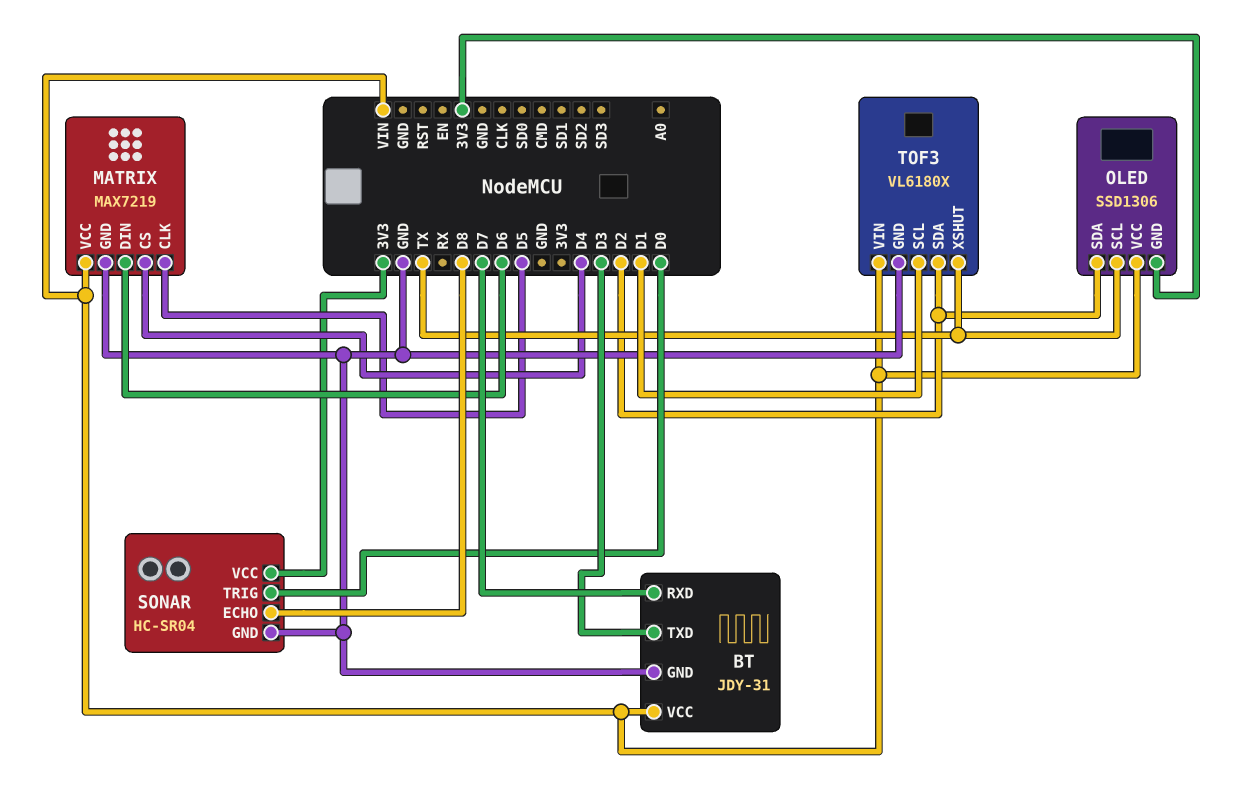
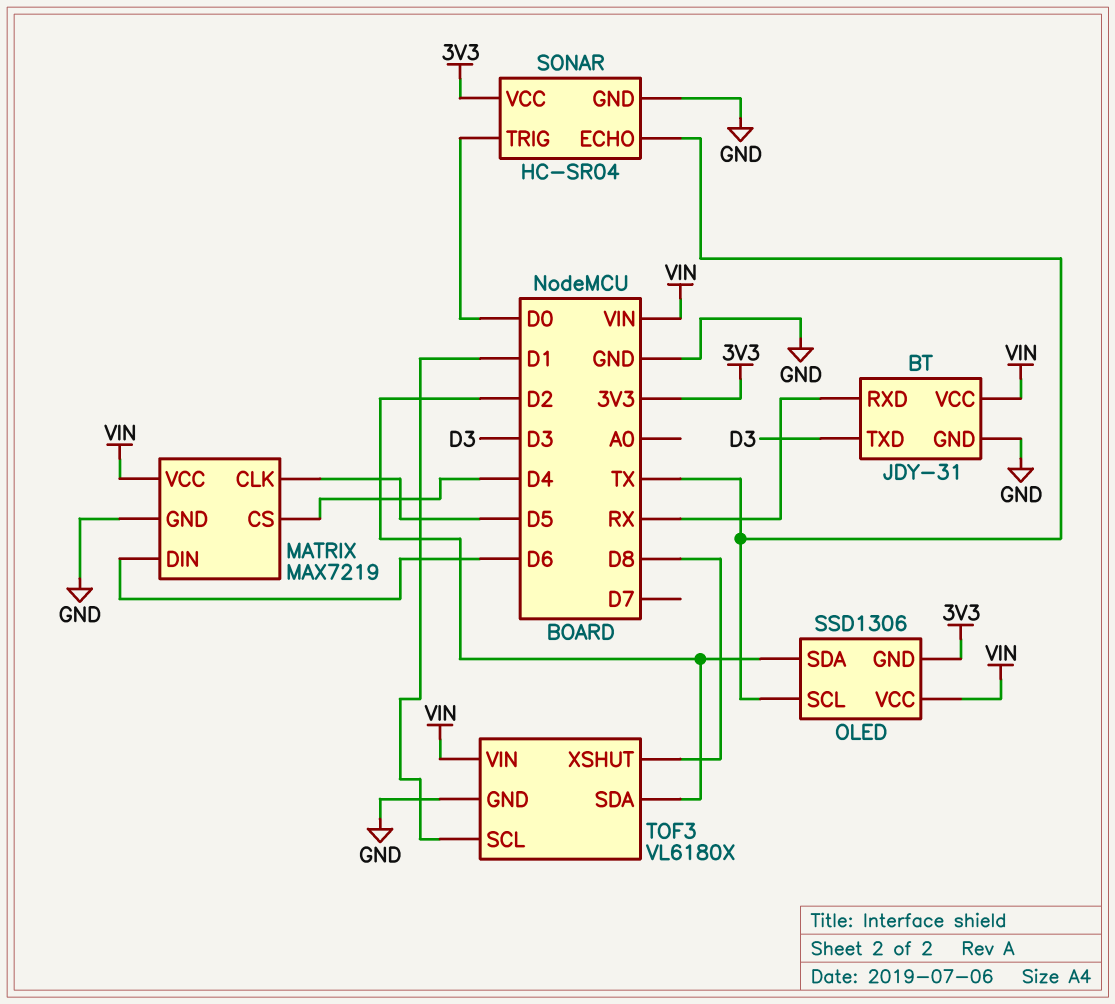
BT pin RXD: D7 -> RX
SONAR pin ECHO: D8 -> TX
TOF3 pin XSHUT: TX -> D8

